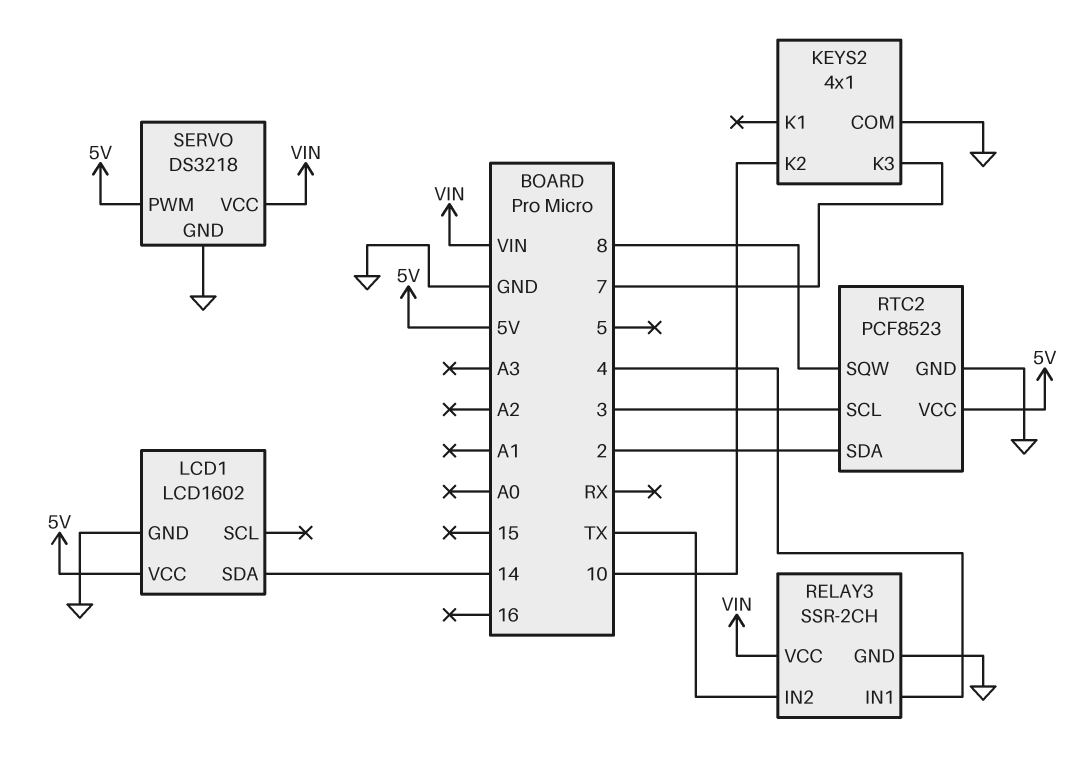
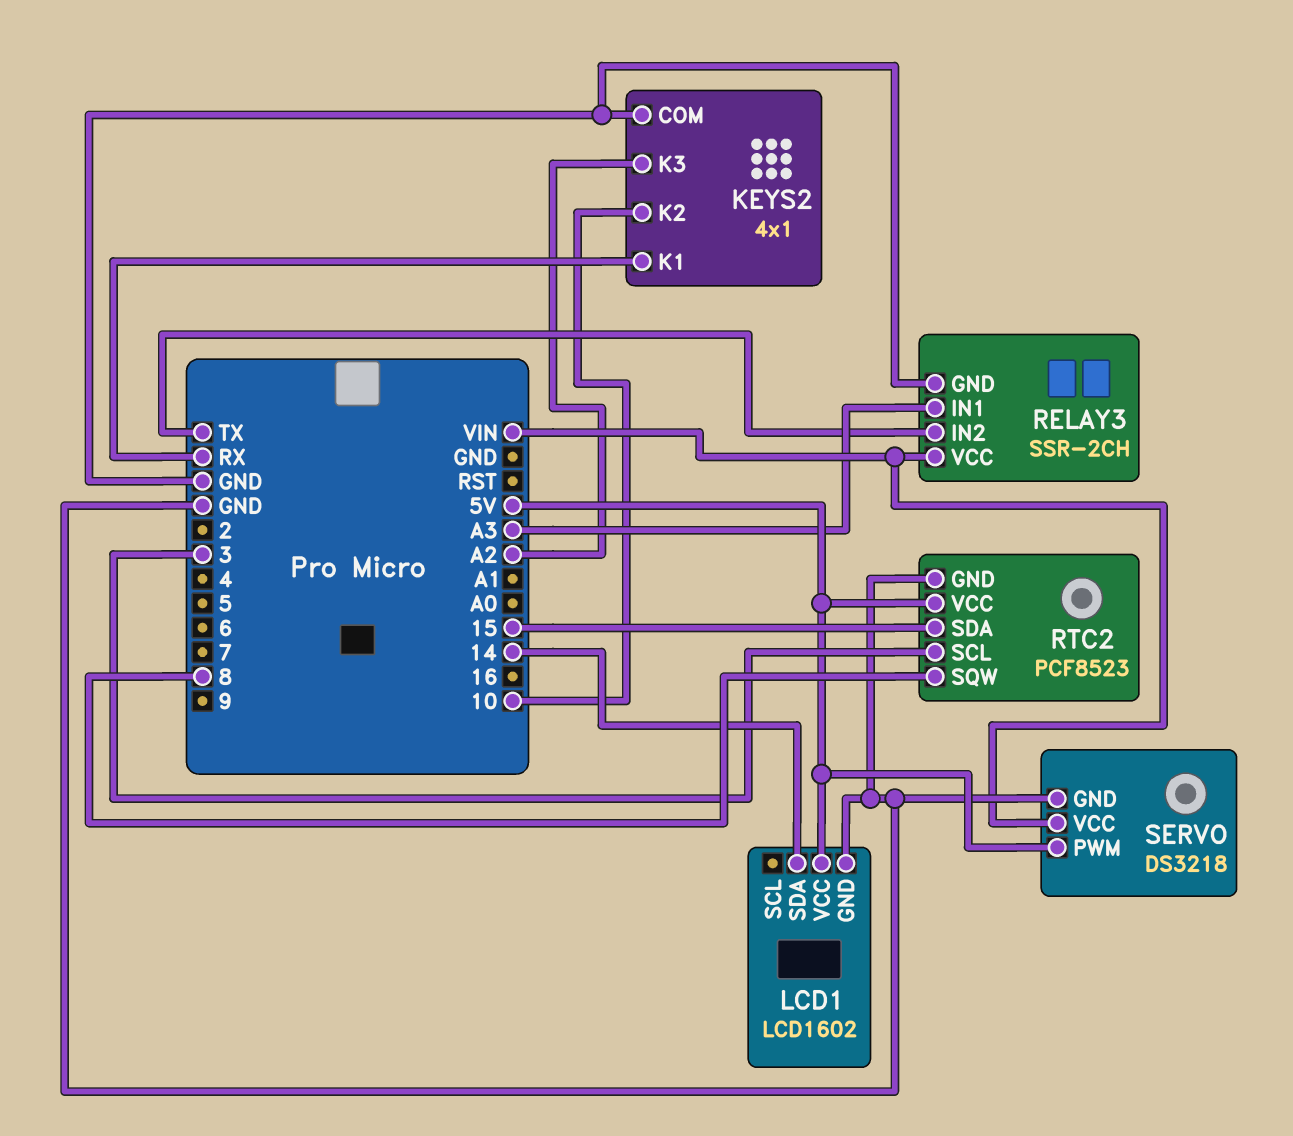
KEYS2 pin K1: none -> RX
KEYS2 pin K3: 7 -> A2
RELAY3 pin IN1: 4 -> A3
RTC2 pin SDA: 2 -> 15

